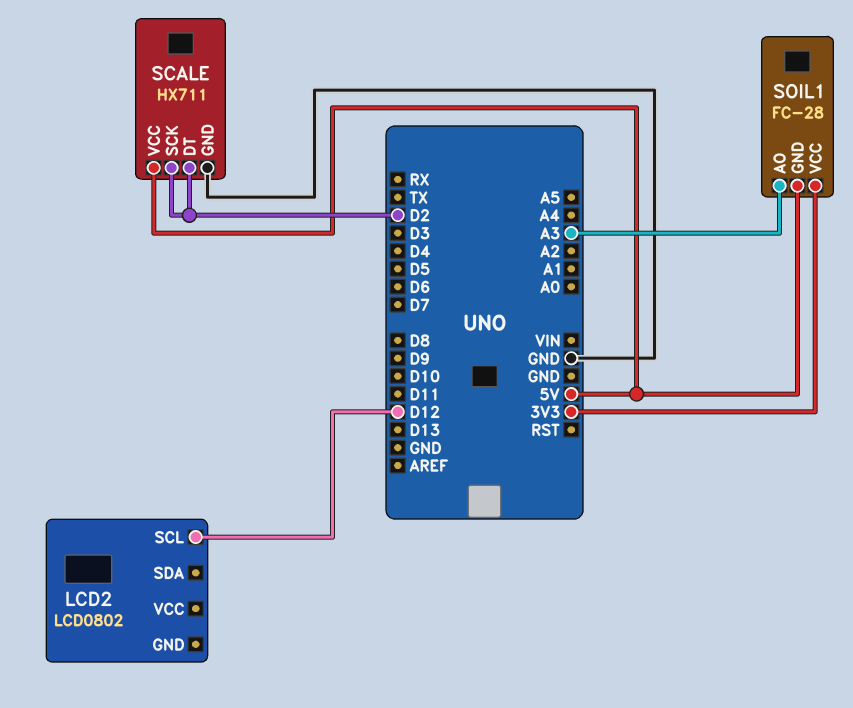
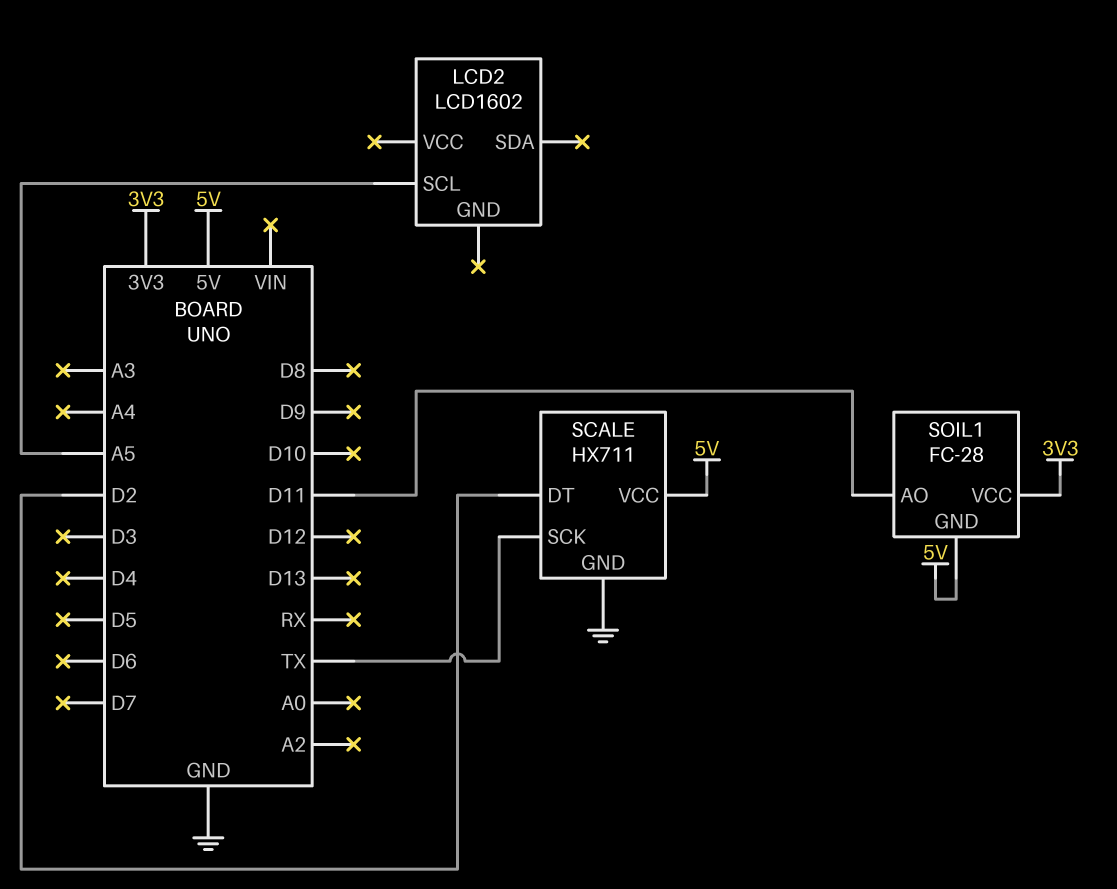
LCD2: LCD0802 -> LCD1602
LCD2 pin SCL: D12 -> A5
SCALE pin SCK: D2 -> TX
SOIL1 pin AO: A3 -> D11

